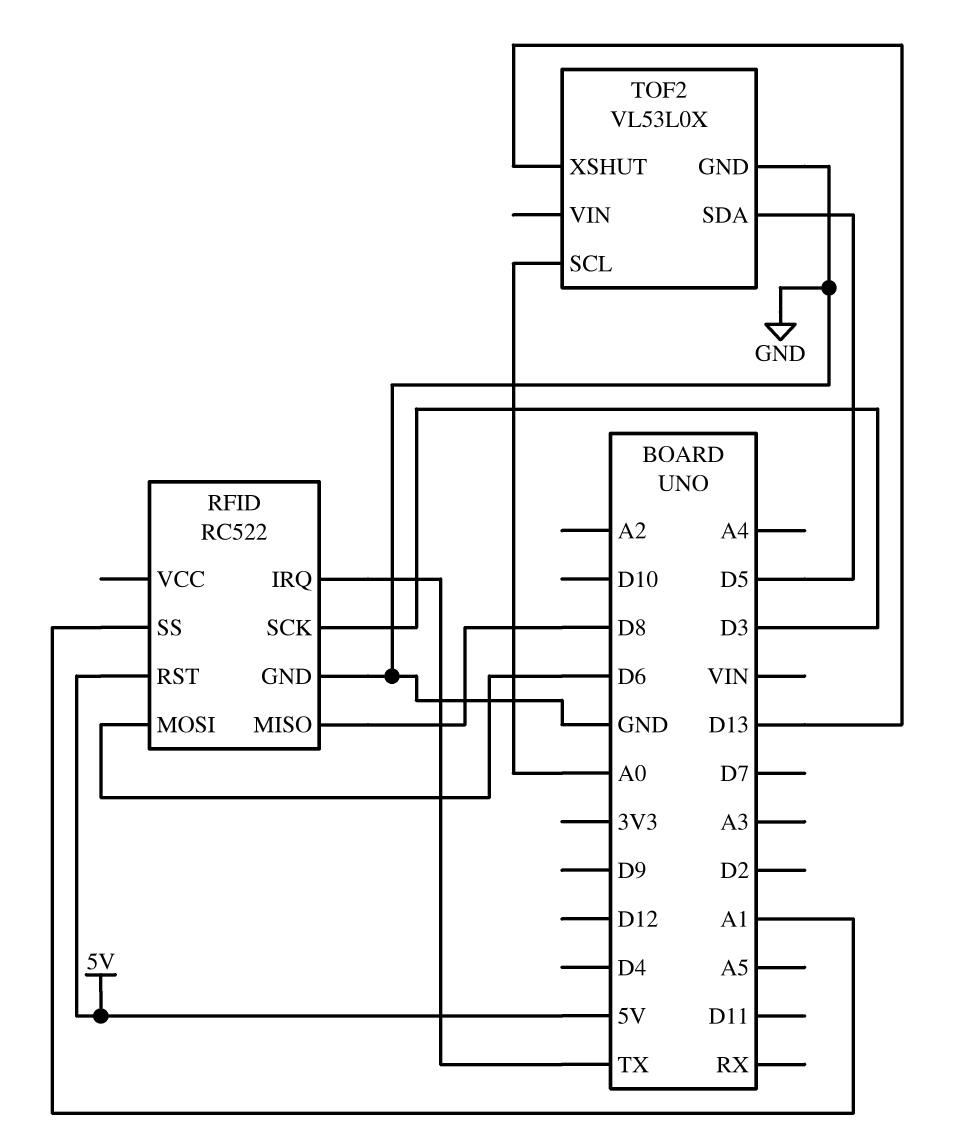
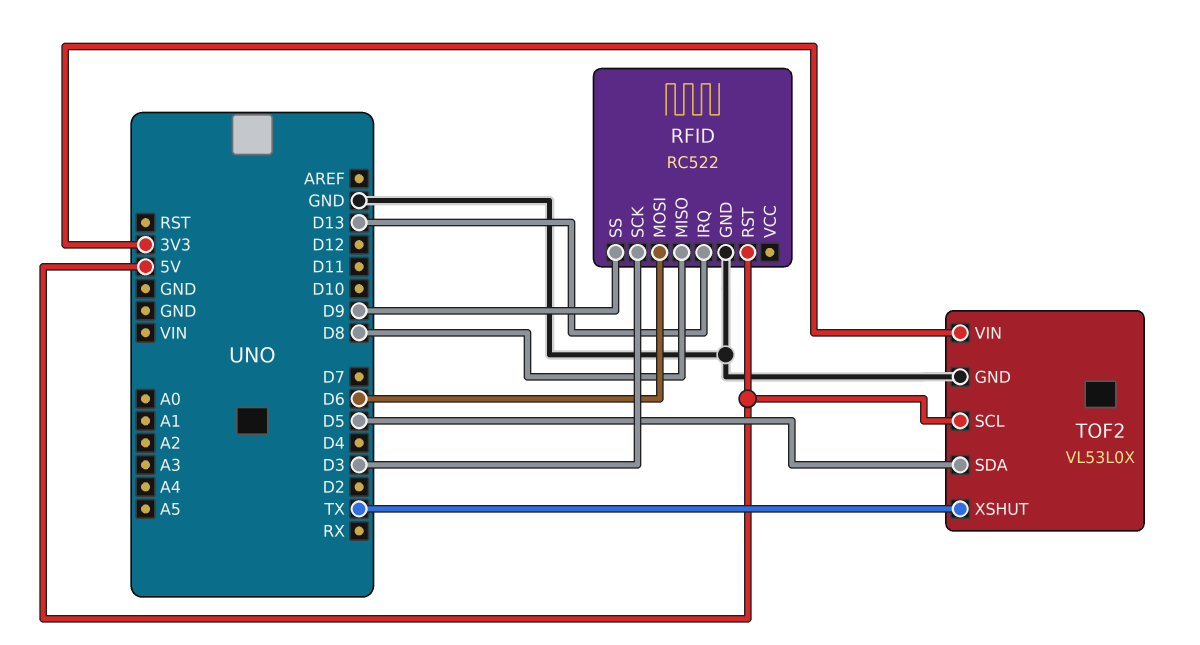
RFID pin IRQ: TX -> D13
RFID pin SS: A1 -> D9
TOF2 pin SCL: A0 -> 5V
TOF2 pin VIN: none -> 3V3
TOF2 pin XSHUT: D13 -> TX

